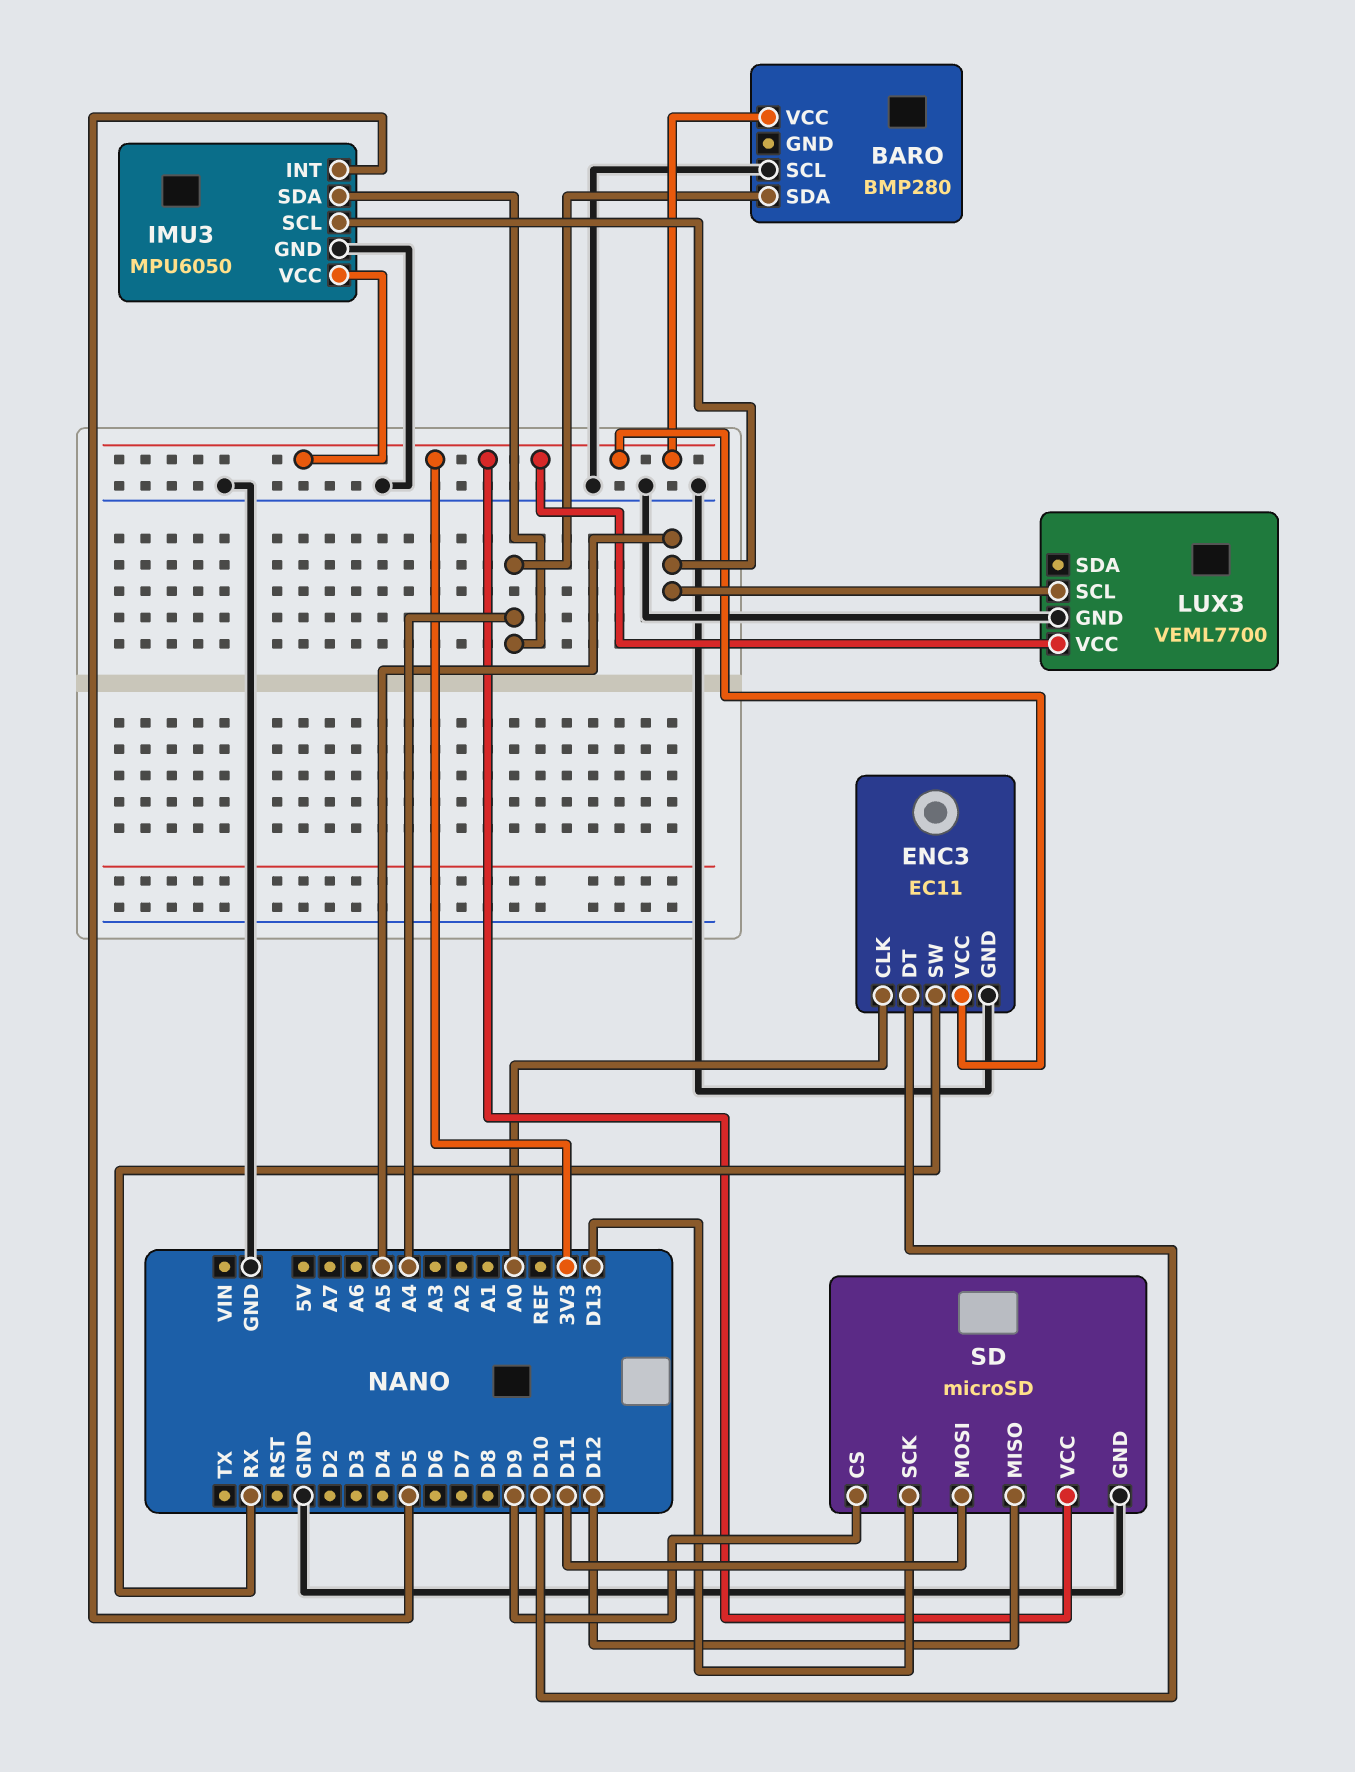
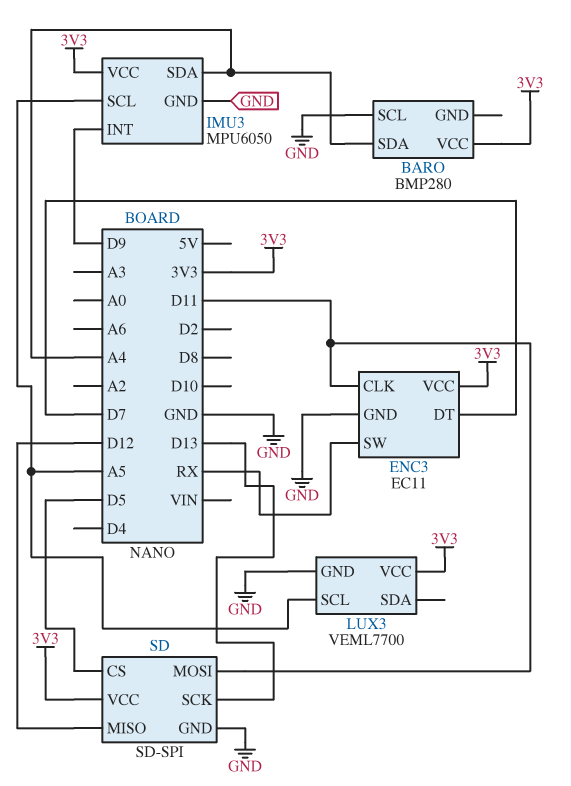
ENC3 pin CLK: A0 -> D11
ENC3 pin DT: D10 -> D7
IMU3 pin INT: D5 -> D9
SD: microSD -> SD-SPI
SD pin CS: D9 -> D5

